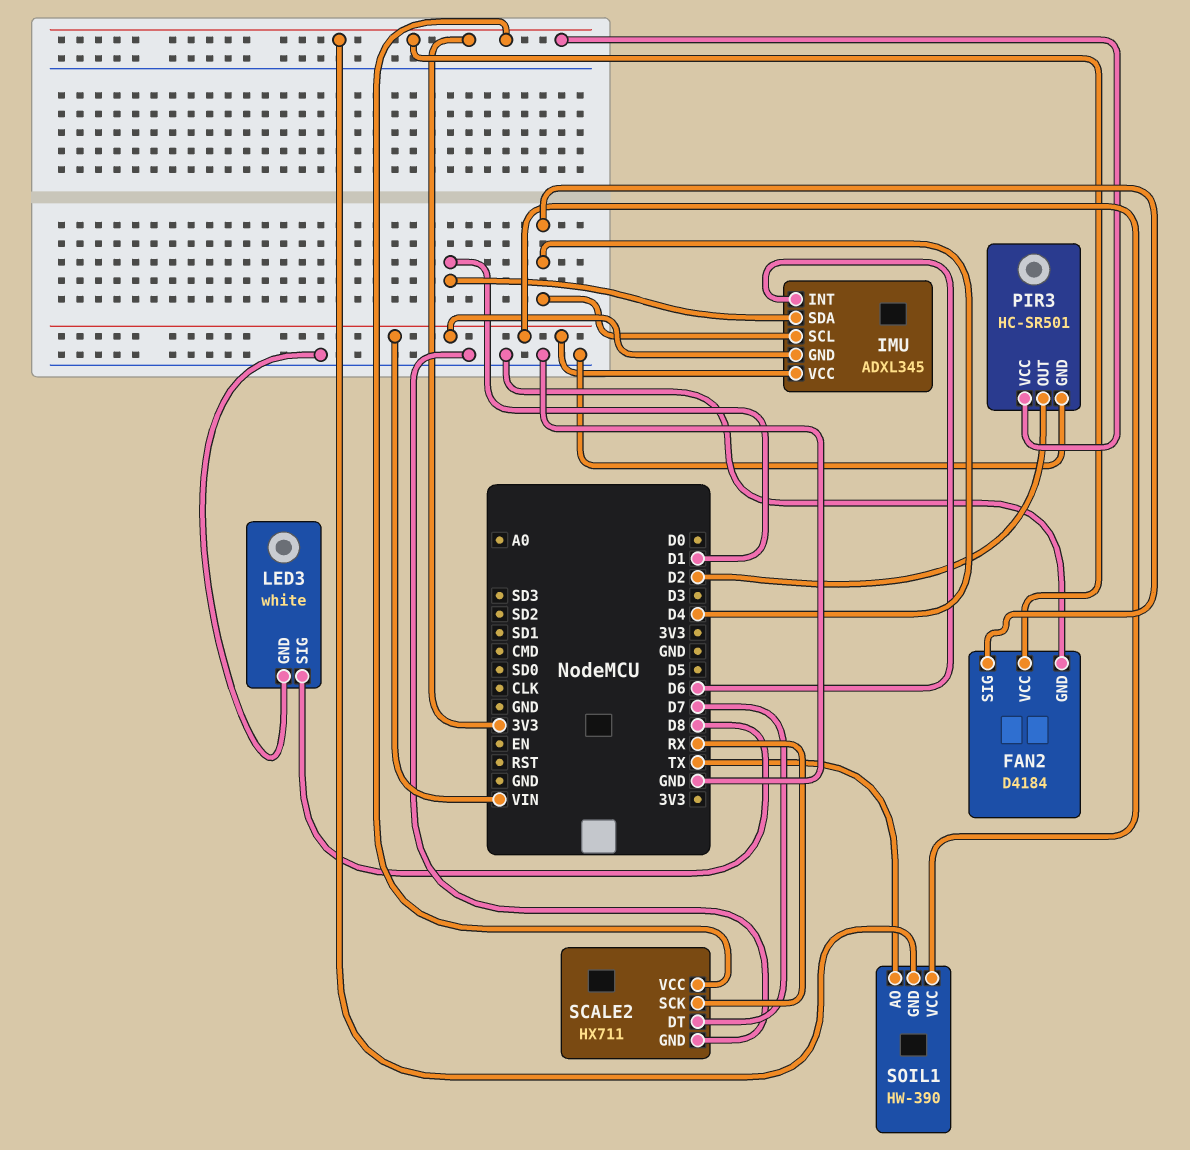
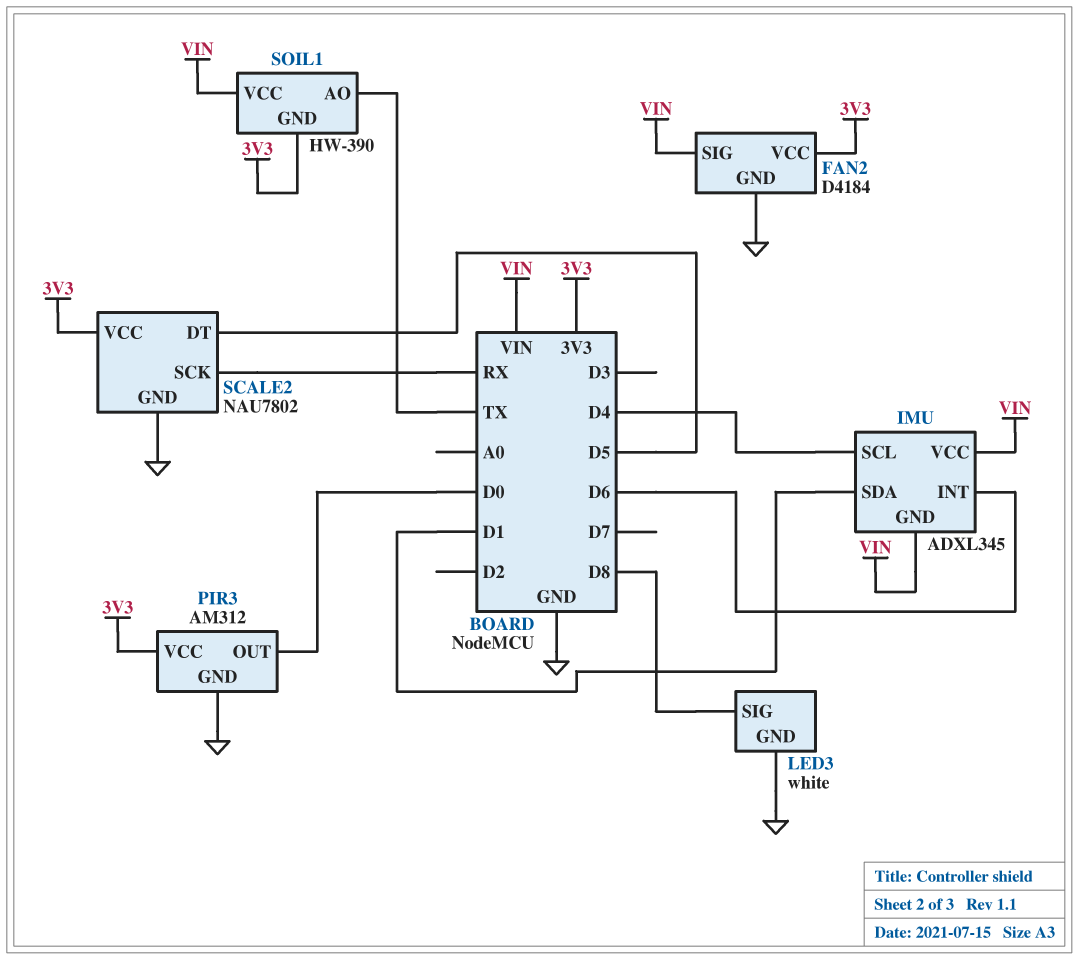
FAN2 pin SIG: D4 -> VIN
PIR3: HC-SR501 -> AM312
PIR3 pin OUT: D2 -> D0
SCALE2: HX711 -> NAU7802
SCALE2 pin DT: D7 -> D5

